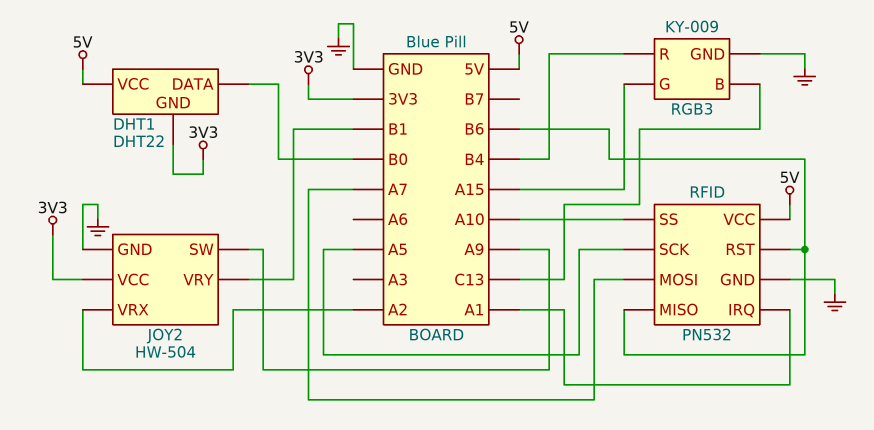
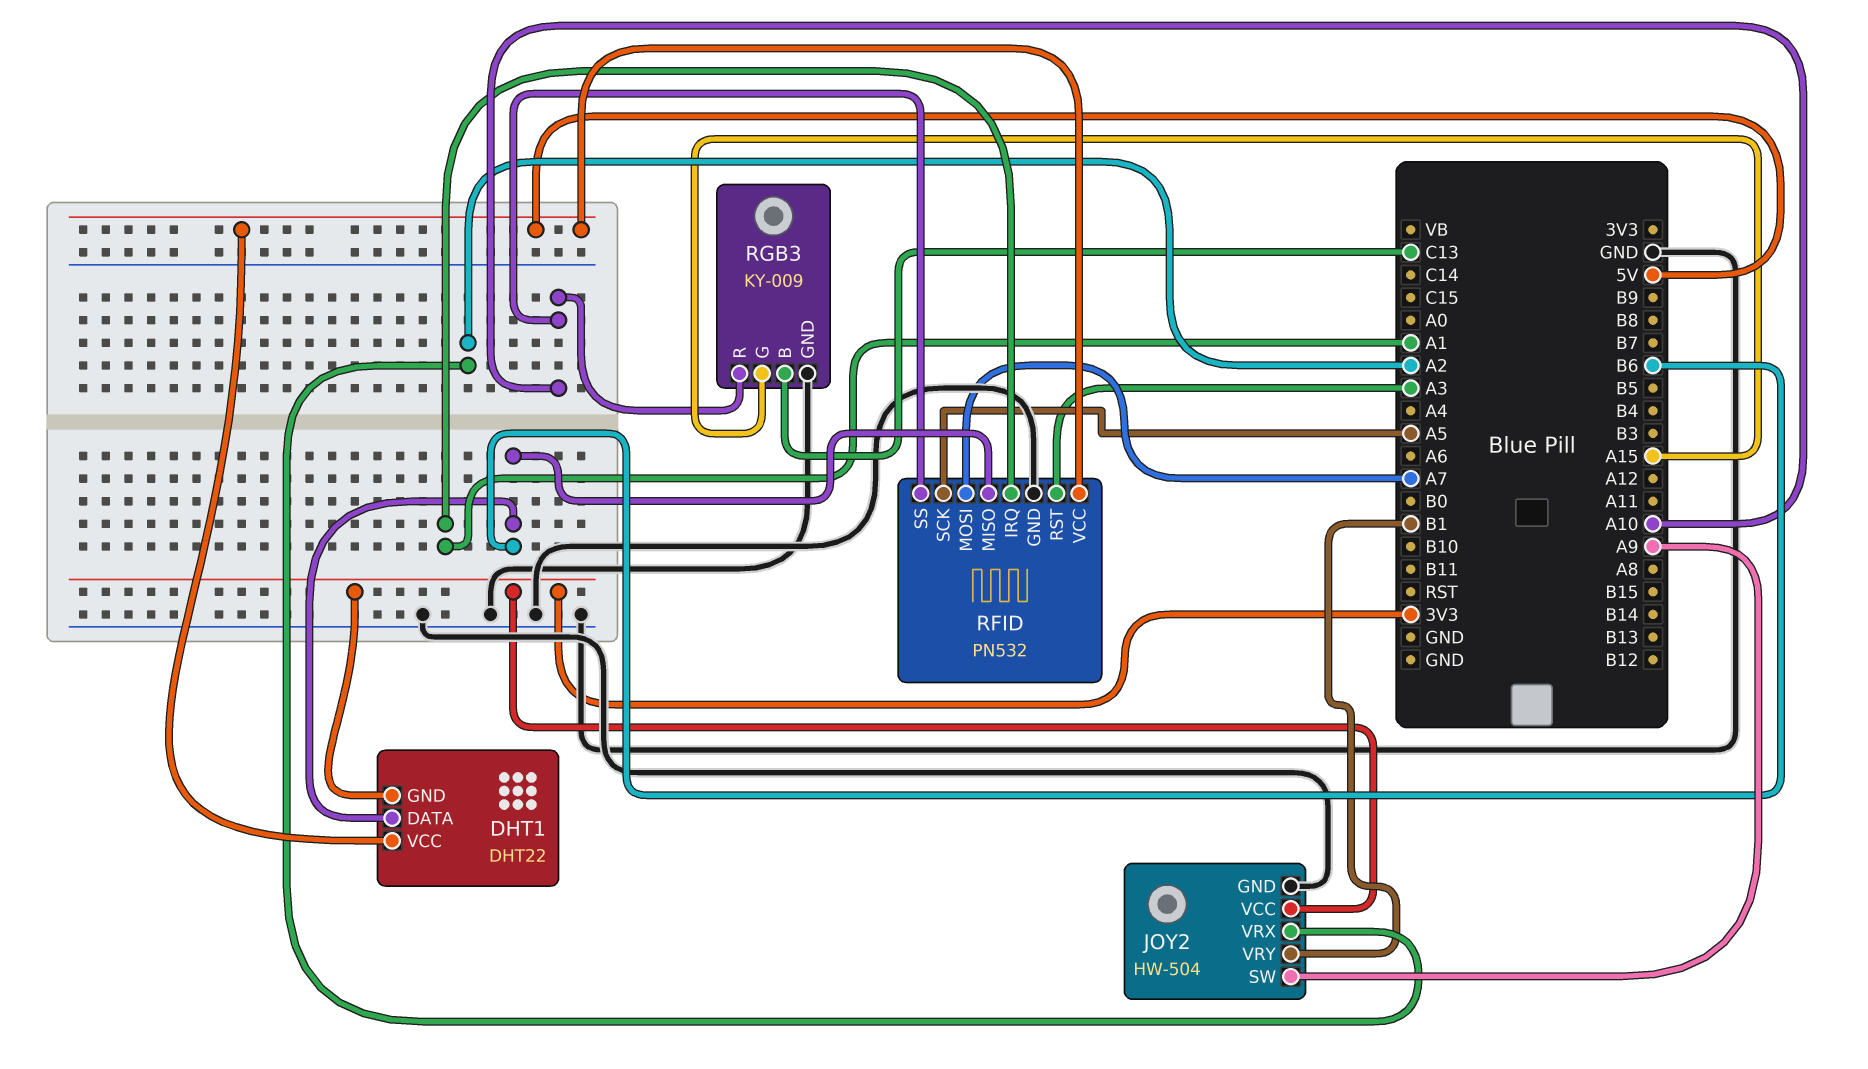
DHT1 pin DATA: B0 -> B6
RFID pin RST: B6 -> A3
RGB3 pin R: B4 -> A10

